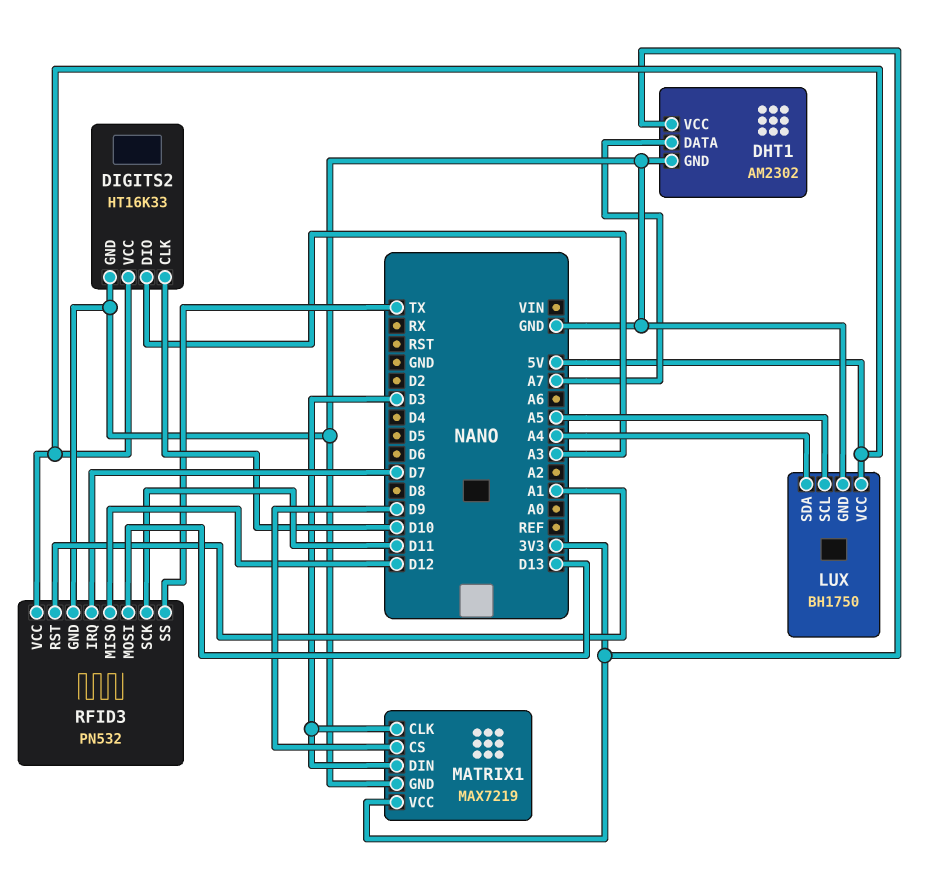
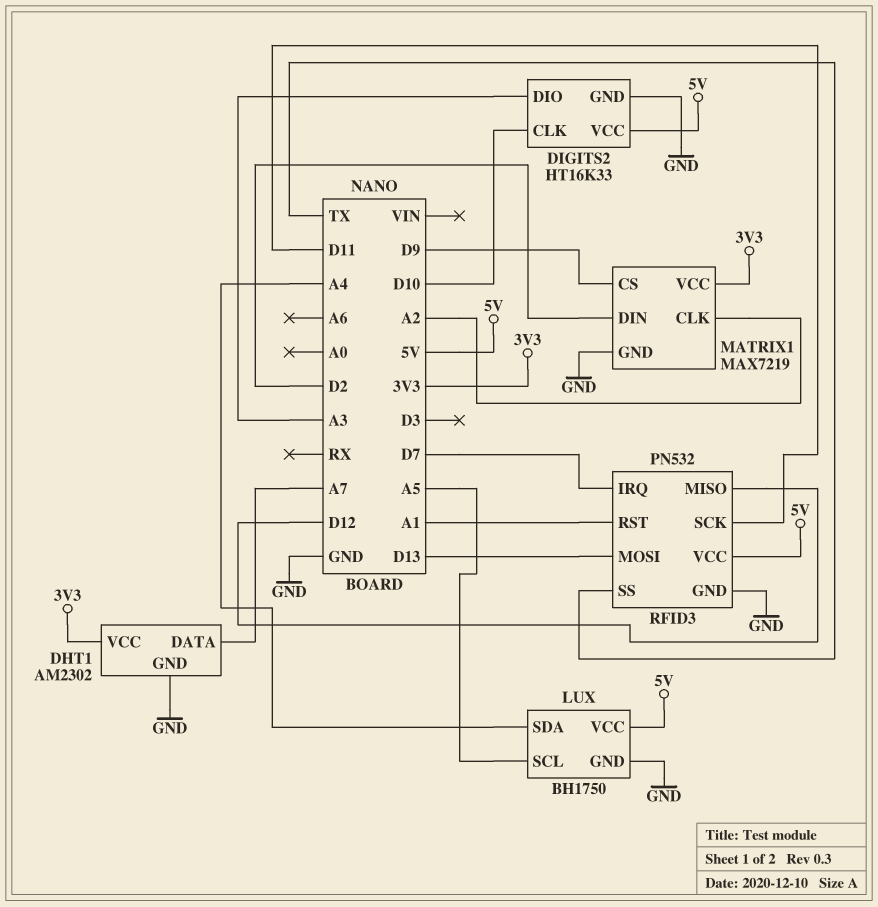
MATRIX1 pin CLK: D3 -> A2
MATRIX1 pin DIN: D3 -> D2

